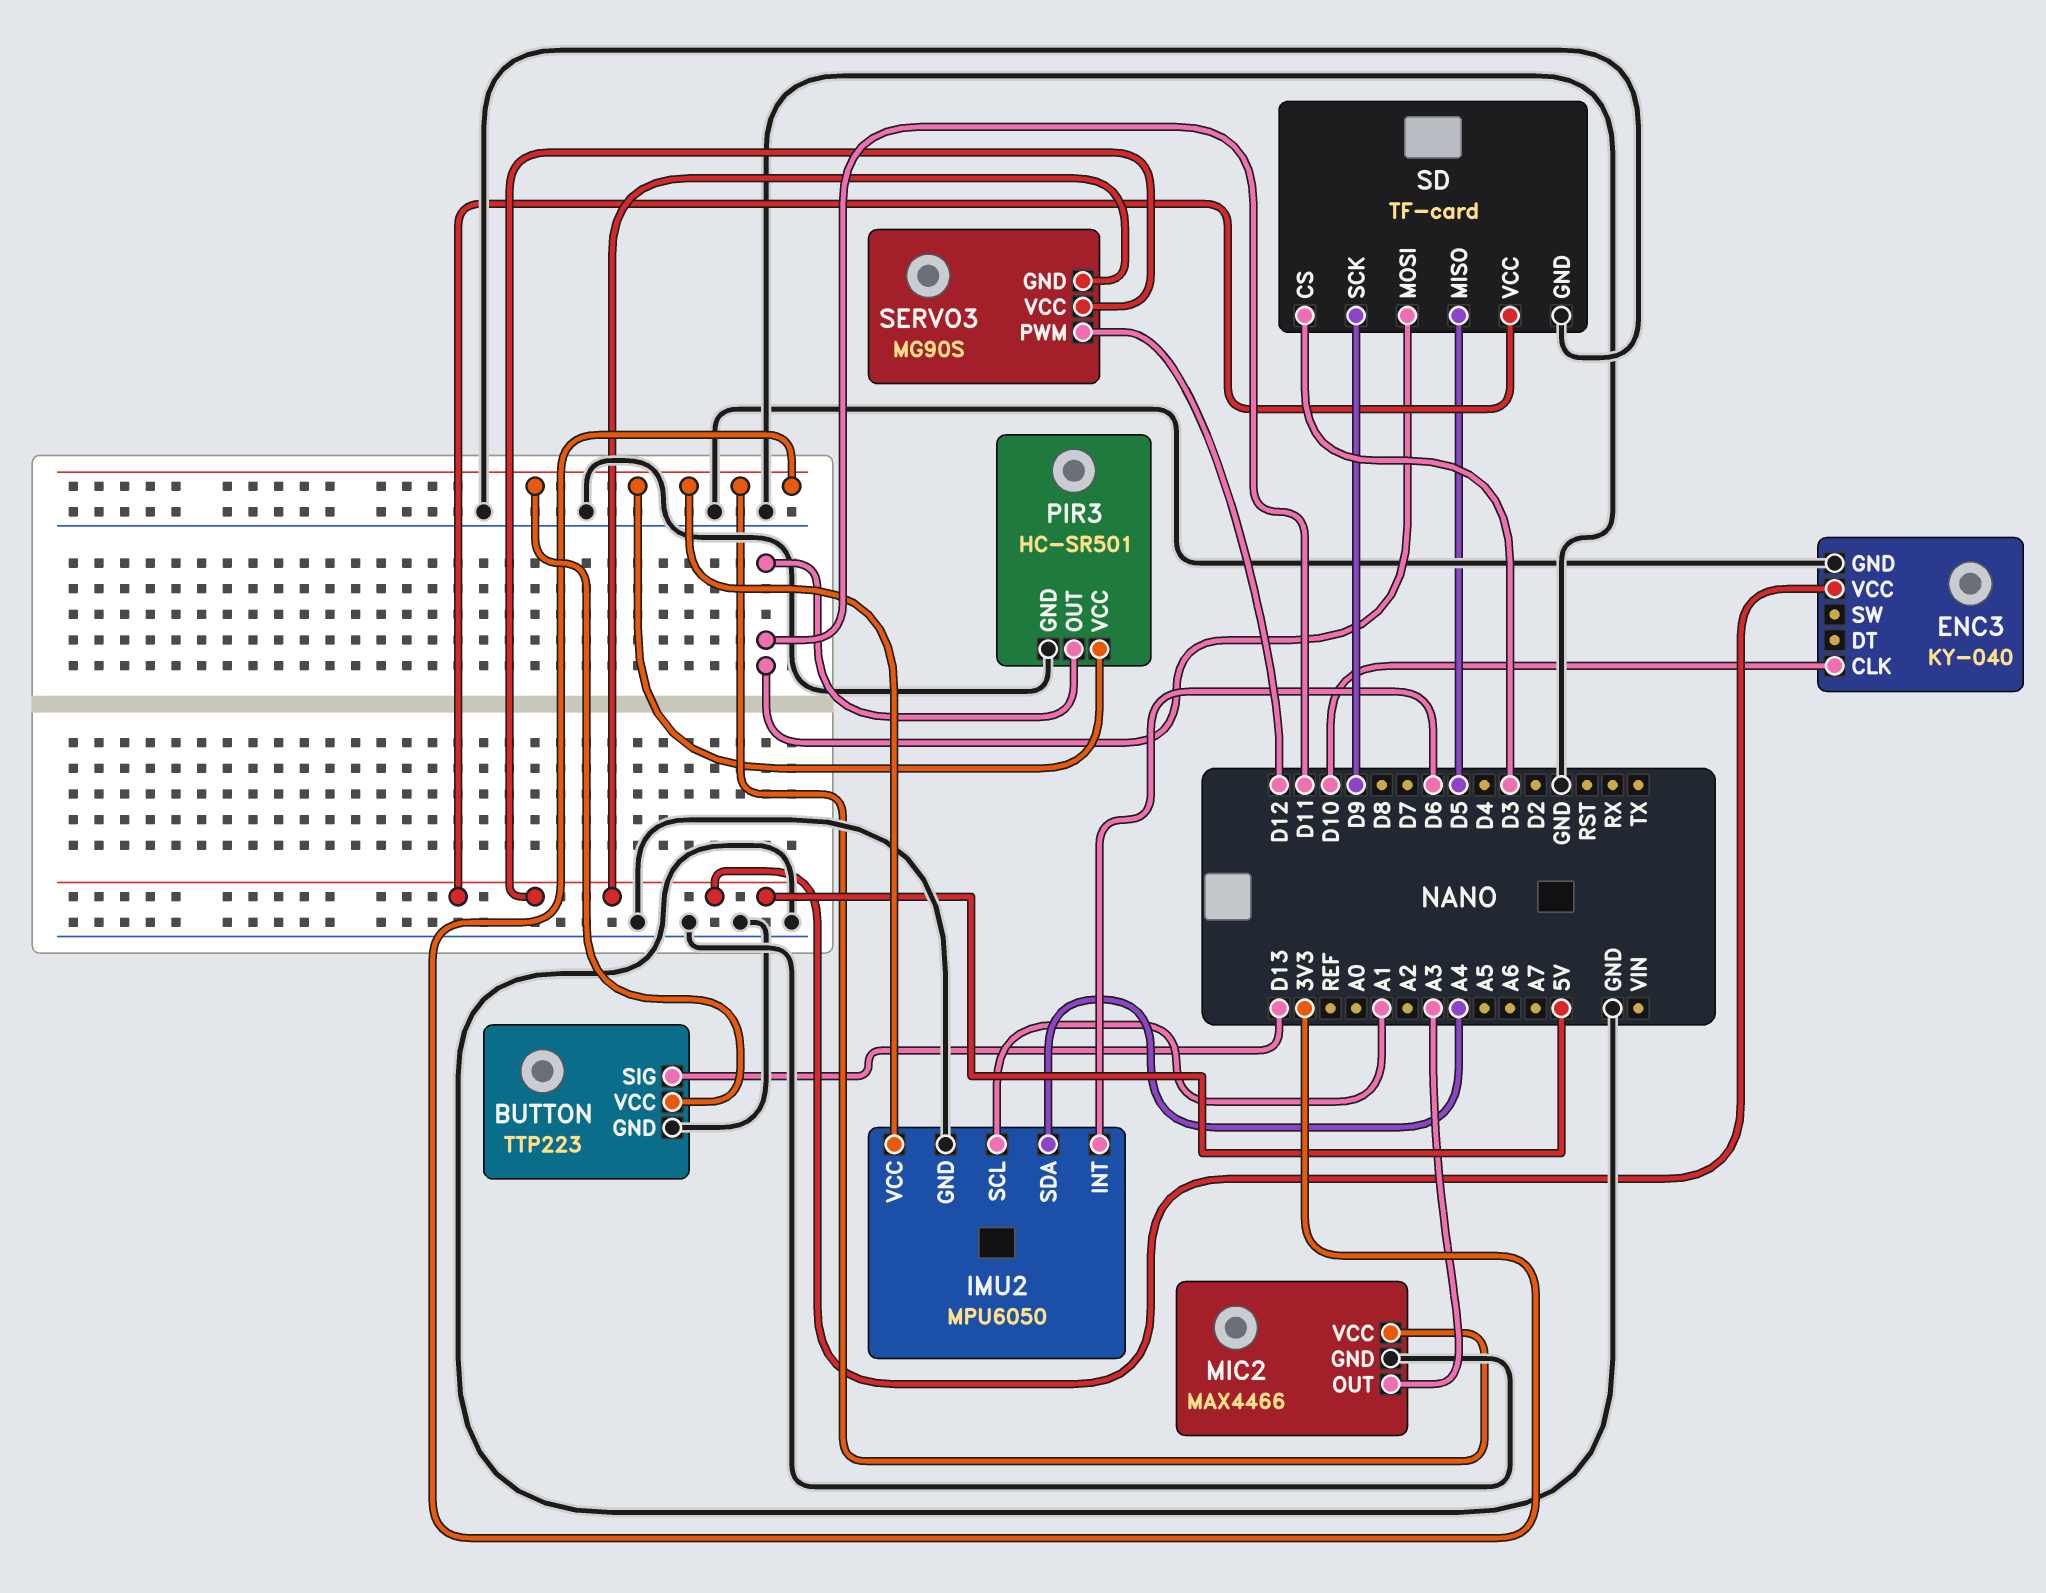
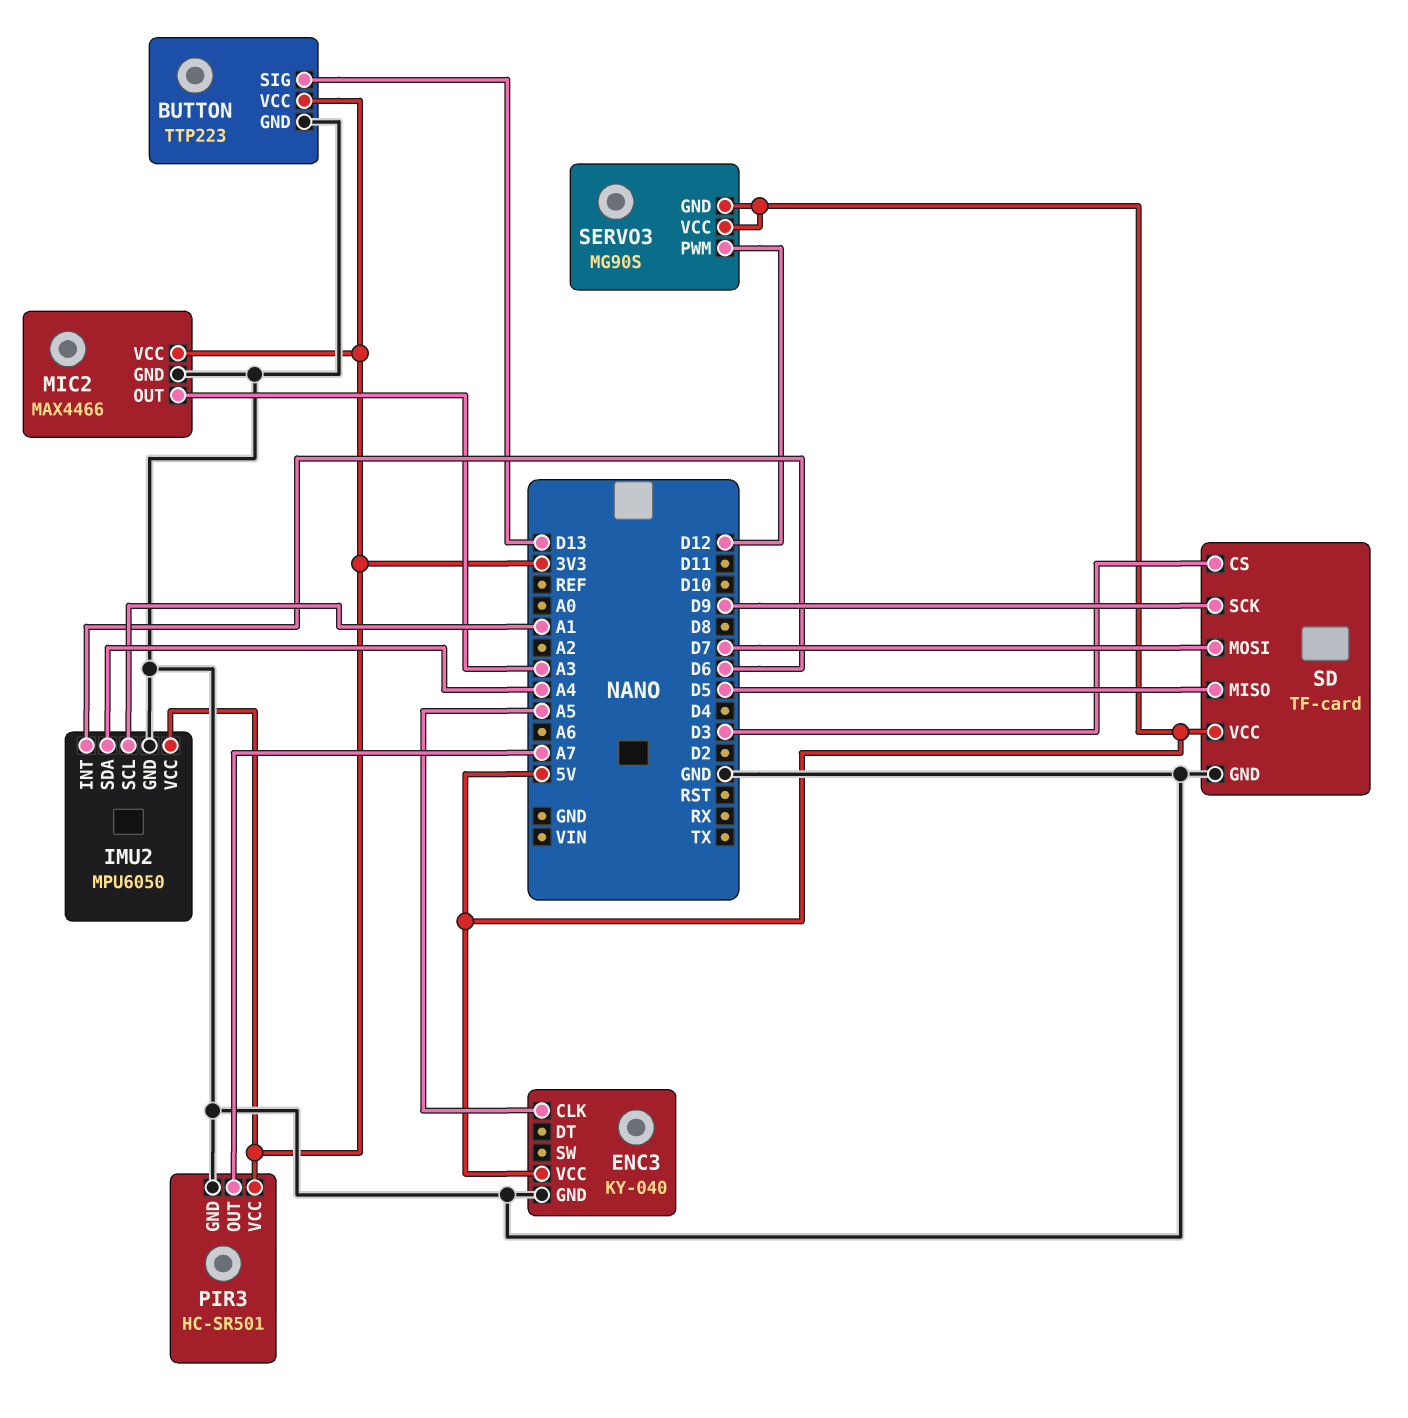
ENC3 pin CLK: D10 -> A5
PIR3 pin OUT: D11 -> A7
SD pin MOSI: D11 -> D7

